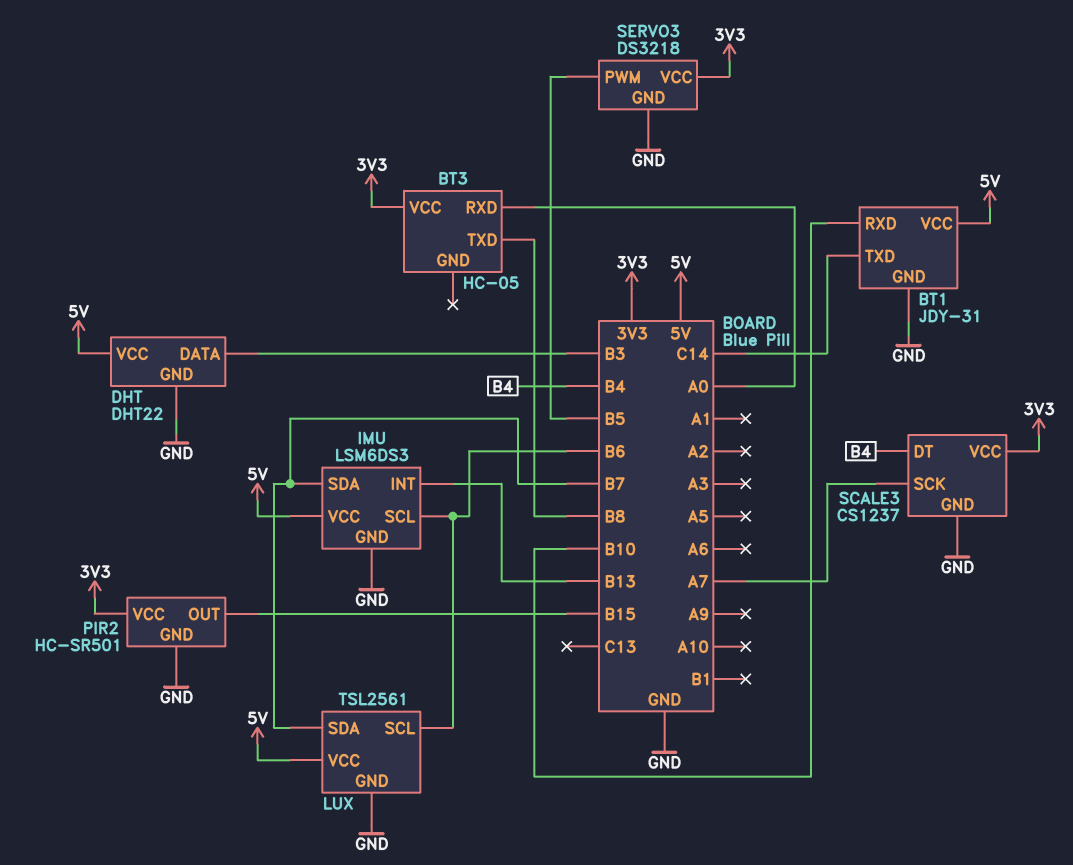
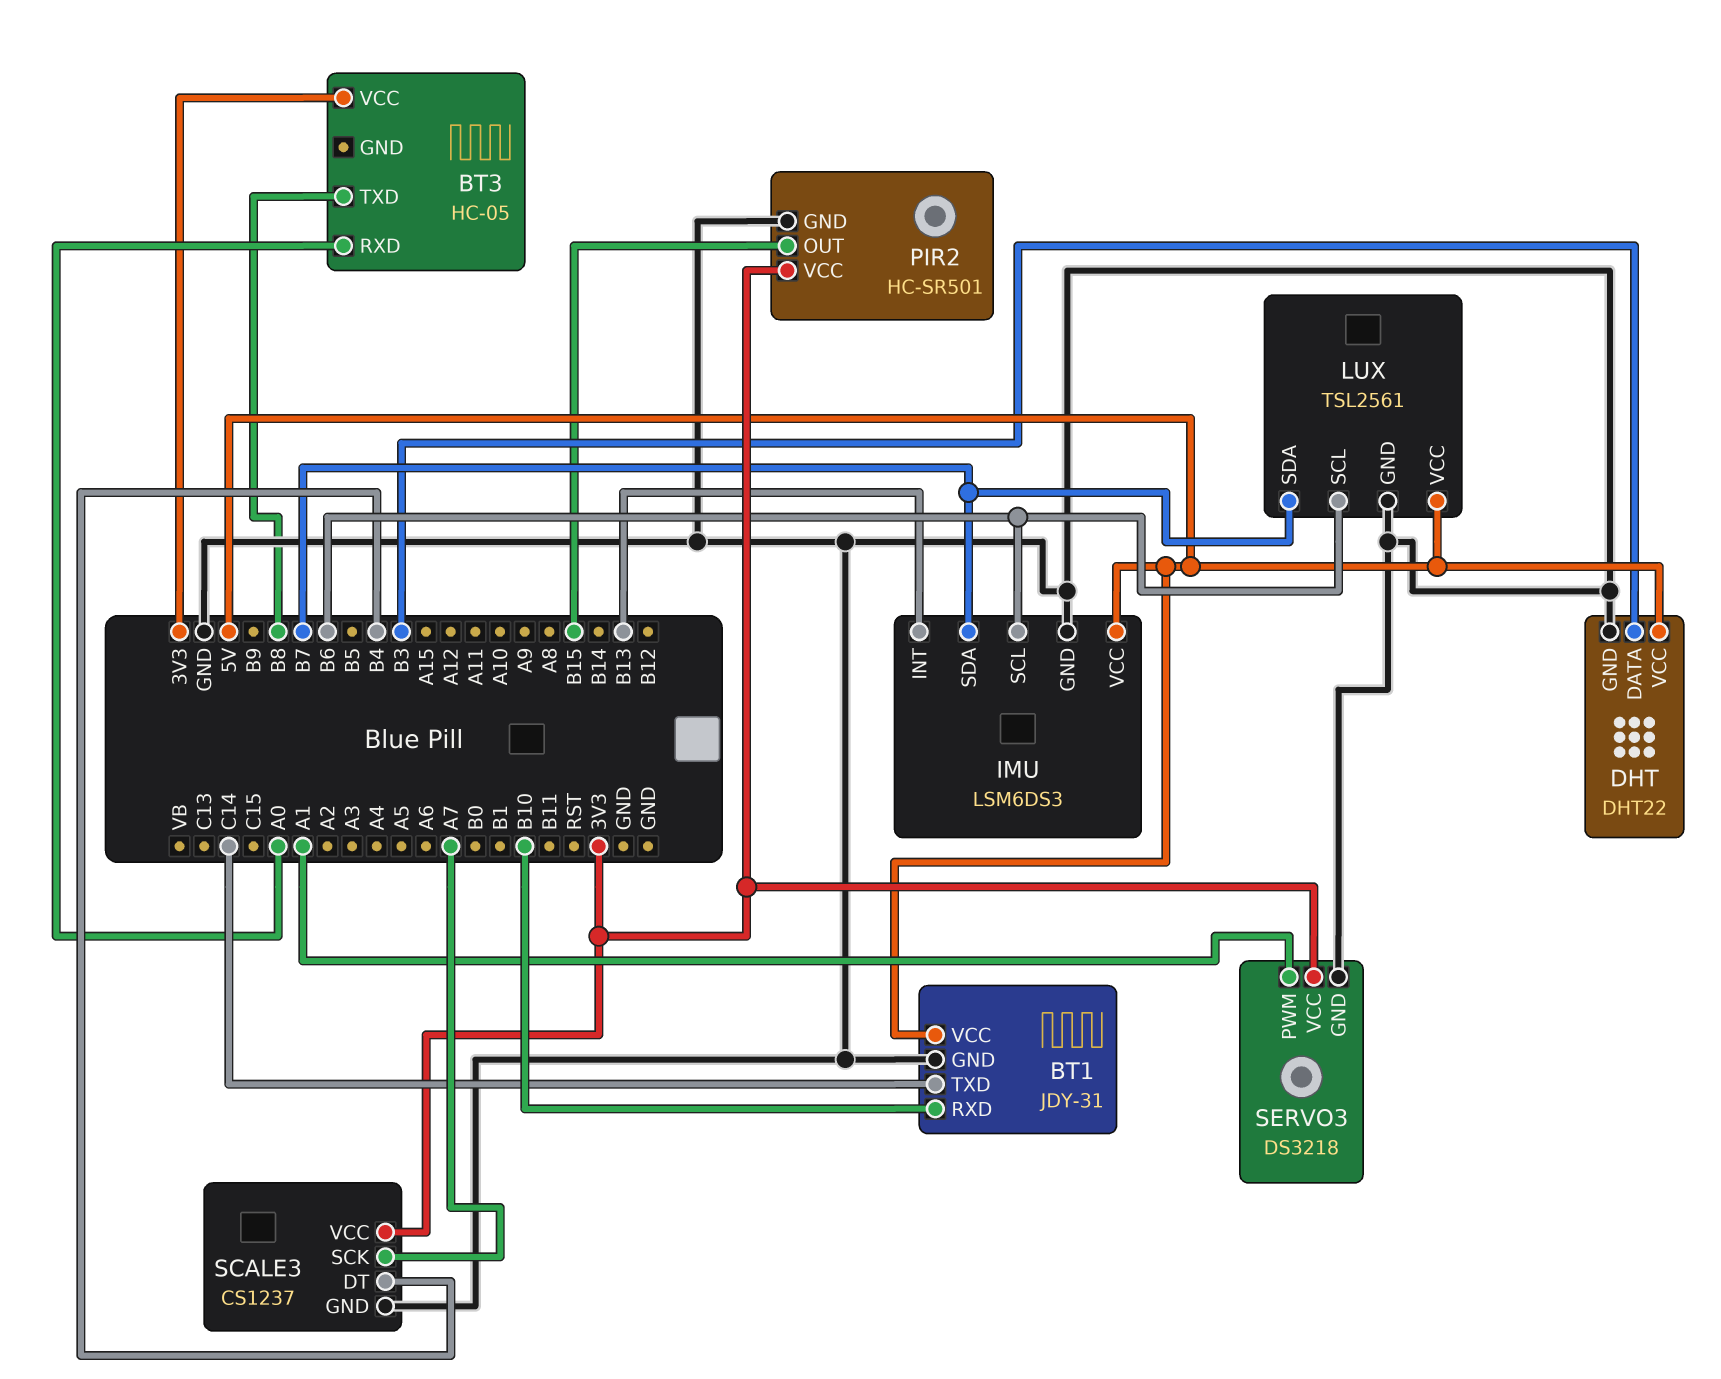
SERVO3 pin PWM: B5 -> A1

